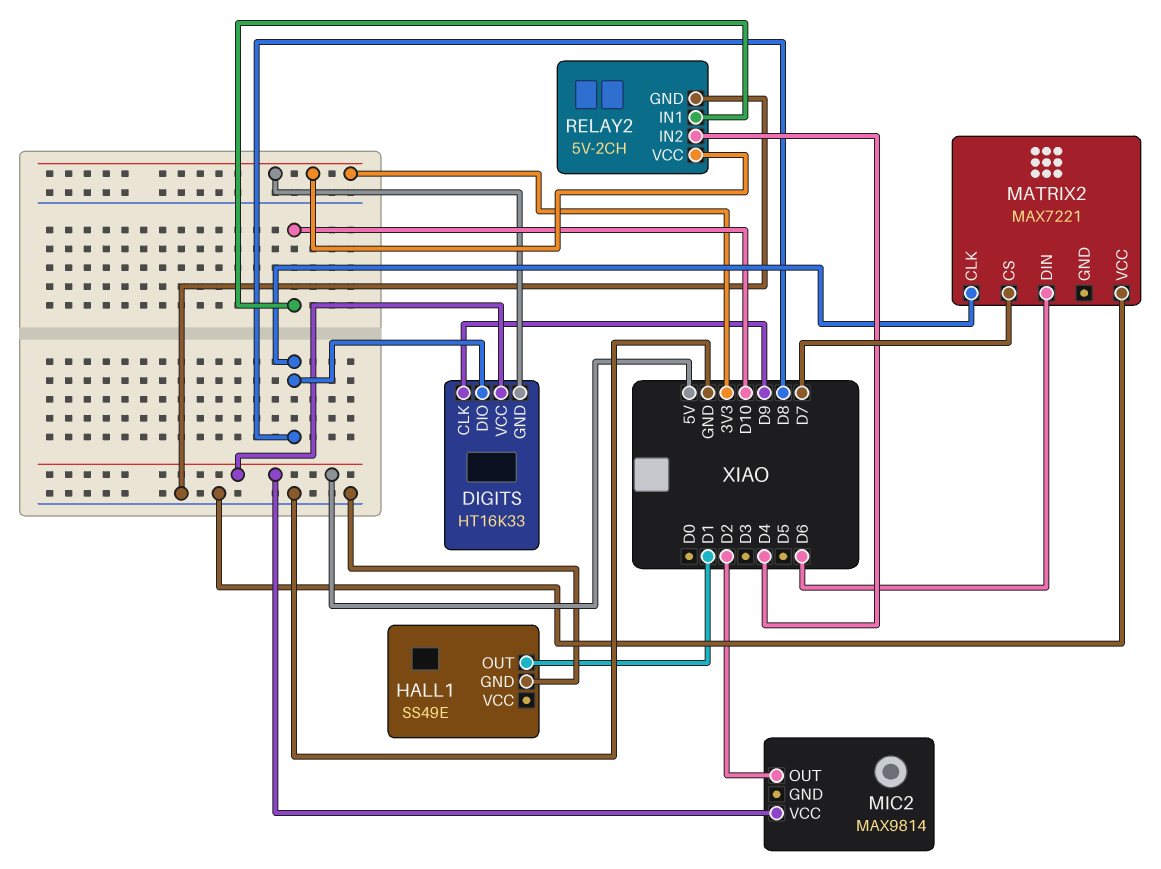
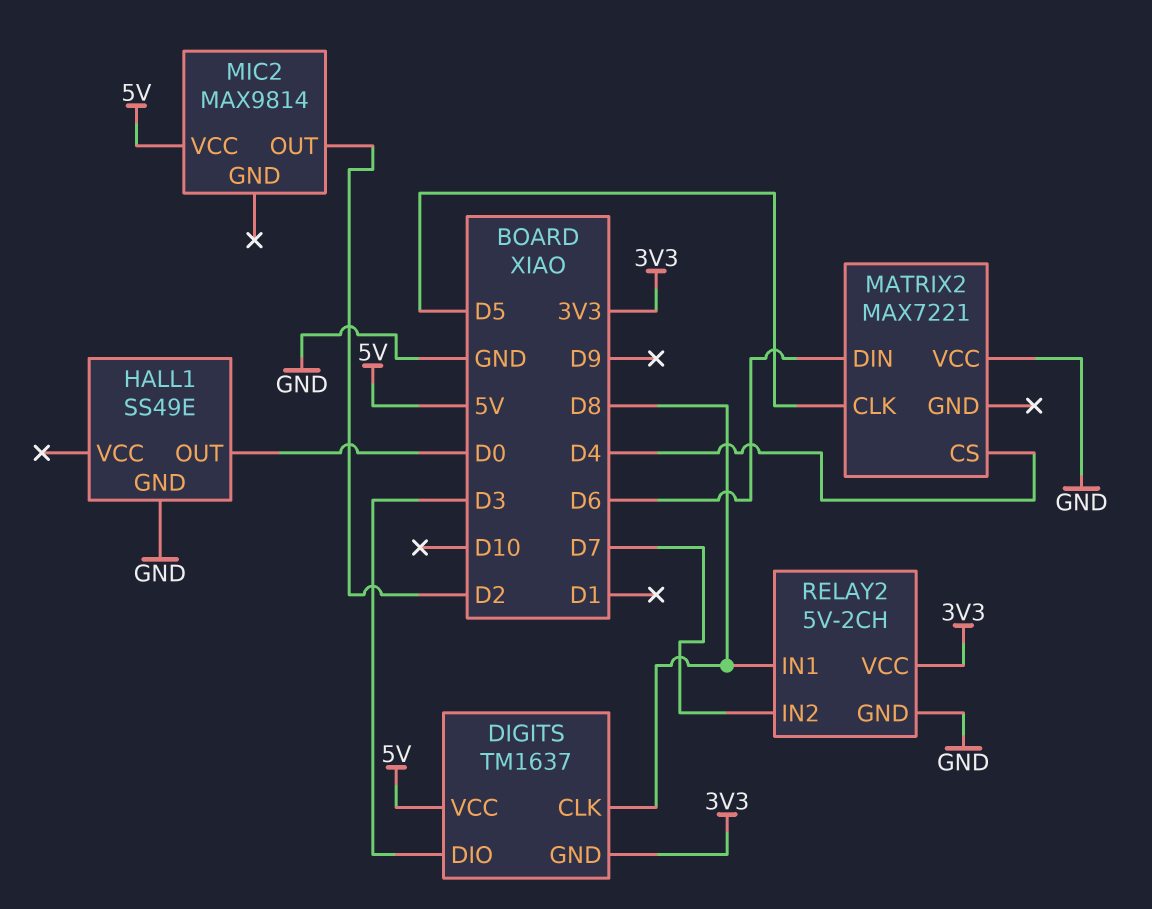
DIGITS: HT16K33 -> TM1637
DIGITS pin CLK: D9 -> D8
DIGITS pin DIO: D8 -> D3
HALL1 pin OUT: D1 -> D0
MATRIX2 pin CLK: D8 -> D5
MATRIX2 pin CS: D7 -> D4
RELAY2 pin IN1: D10 -> D8
RELAY2 pin IN2: D4 -> D7

